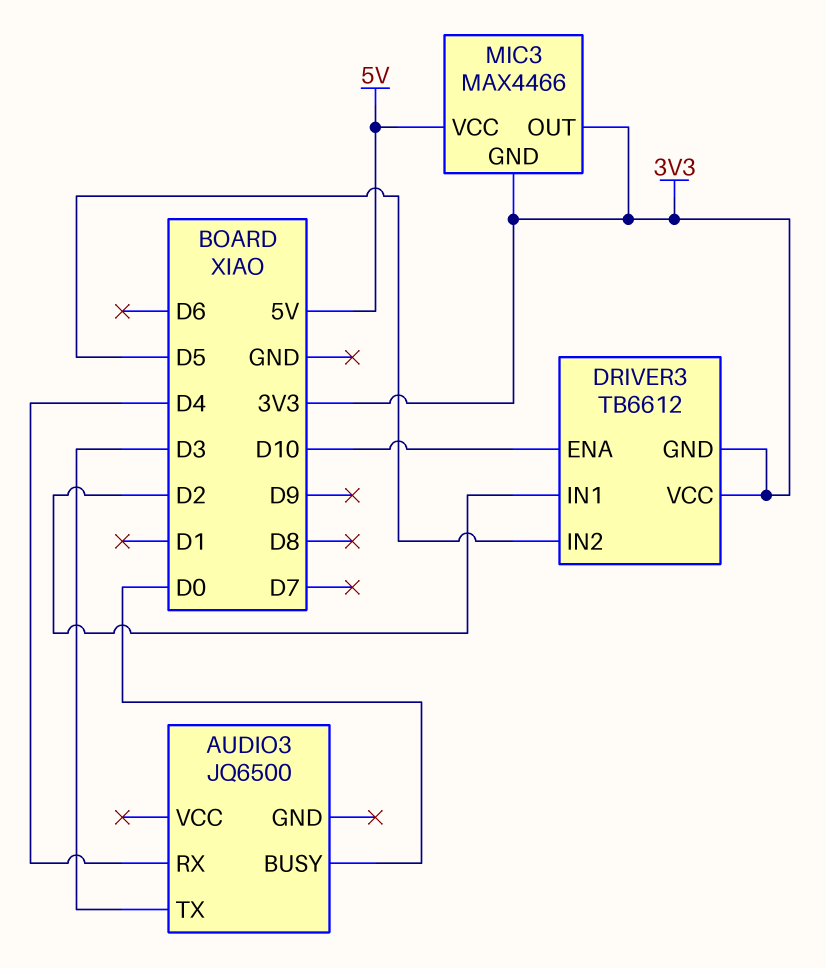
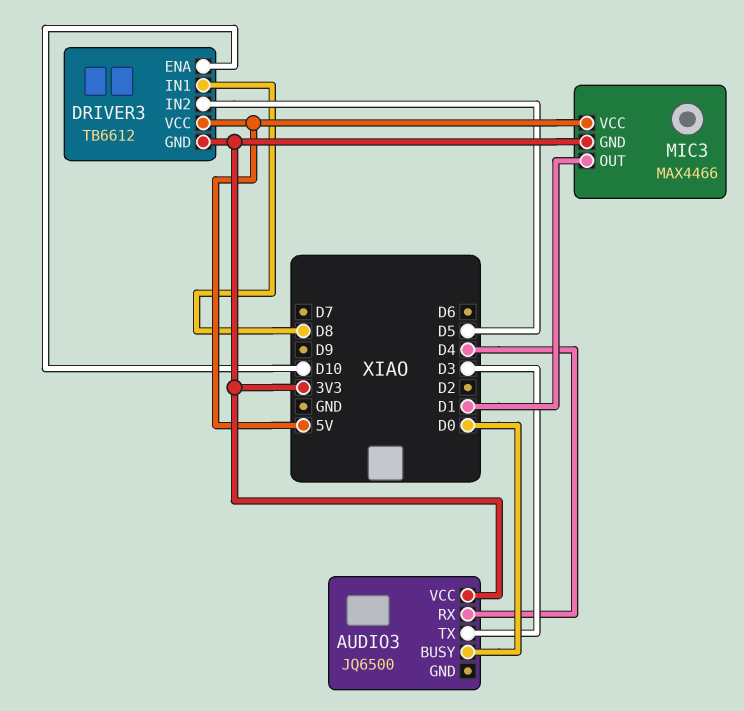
AUDIO3 pin VCC: none -> 3V3
DRIVER3 pin IN1: D2 -> D8
DRIVER3 pin VCC: 3V3 -> 5V
MIC3 pin OUT: 3V3 -> D1

